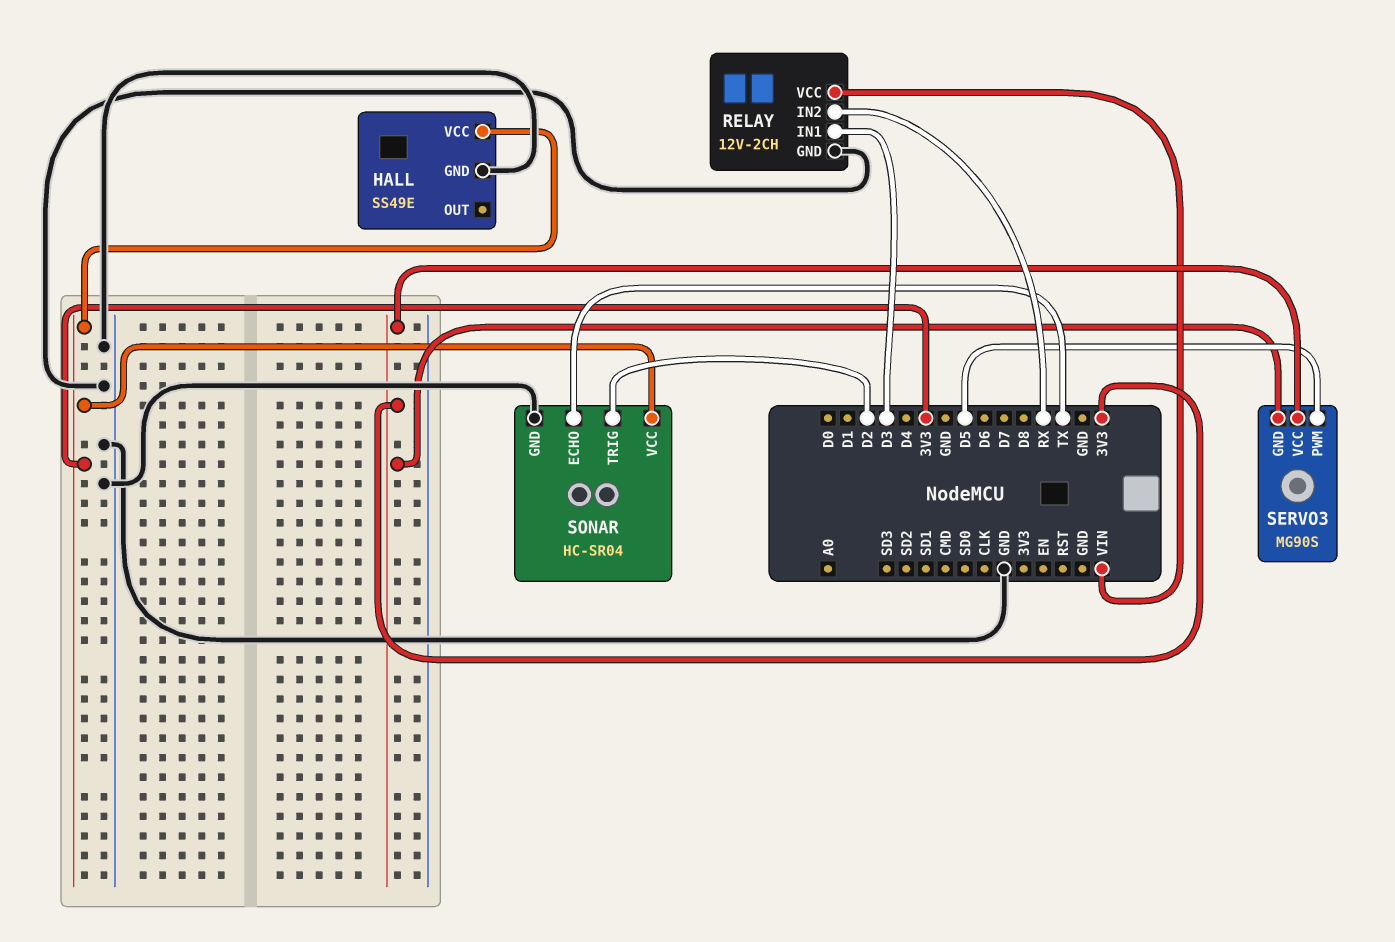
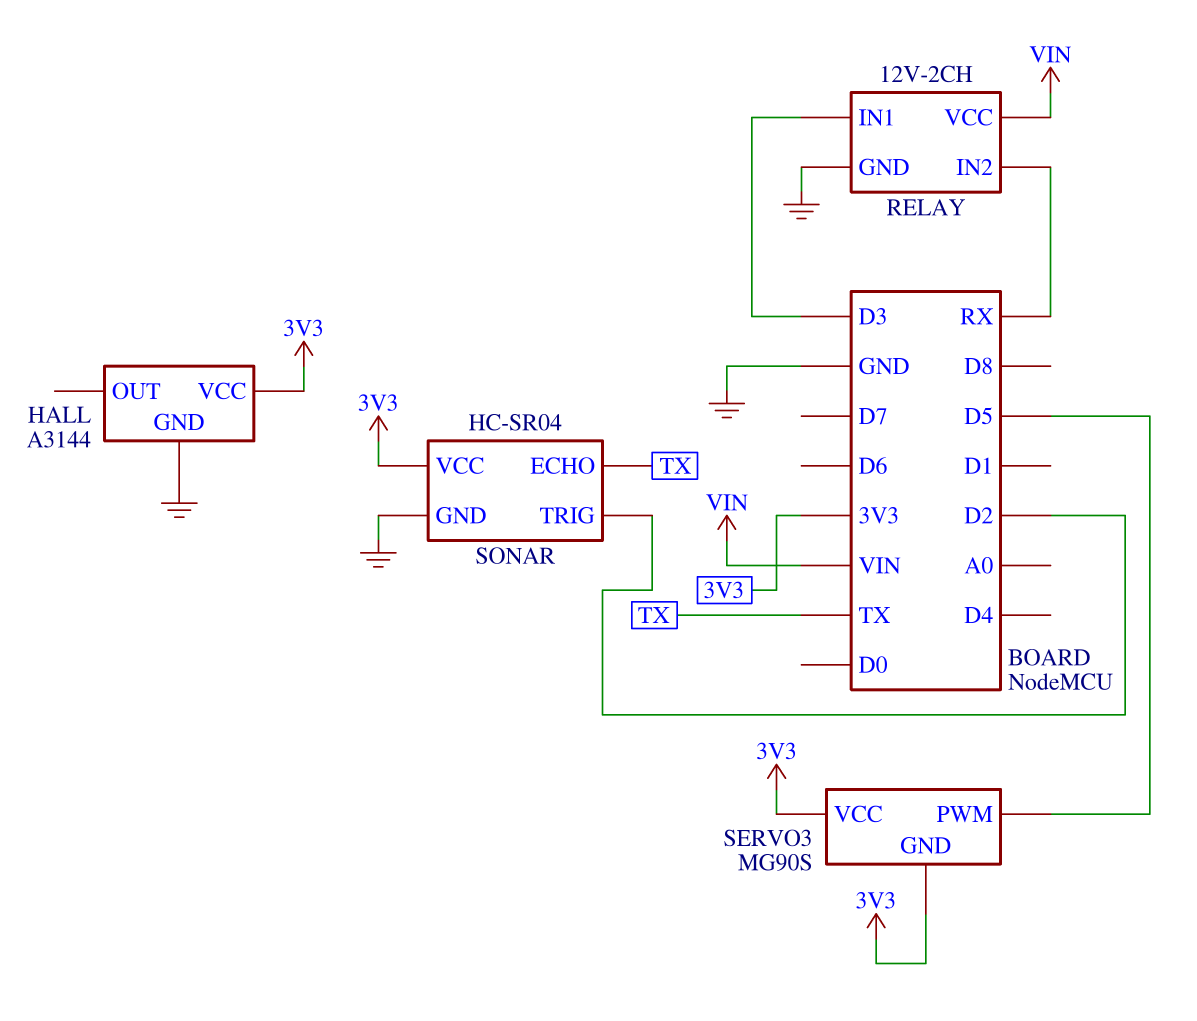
HALL: SS49E -> A3144

